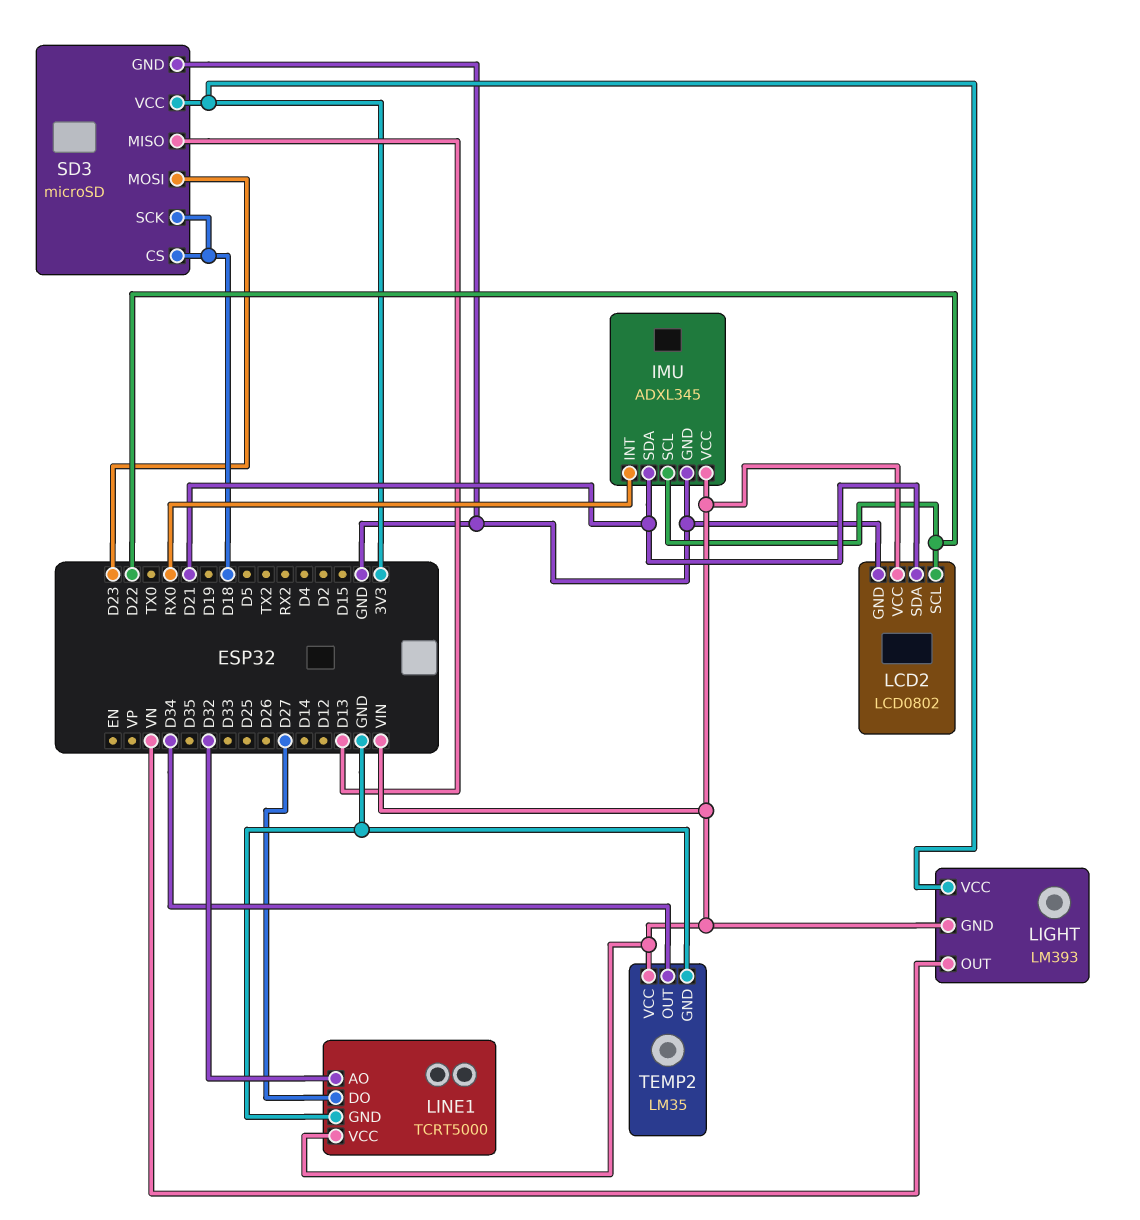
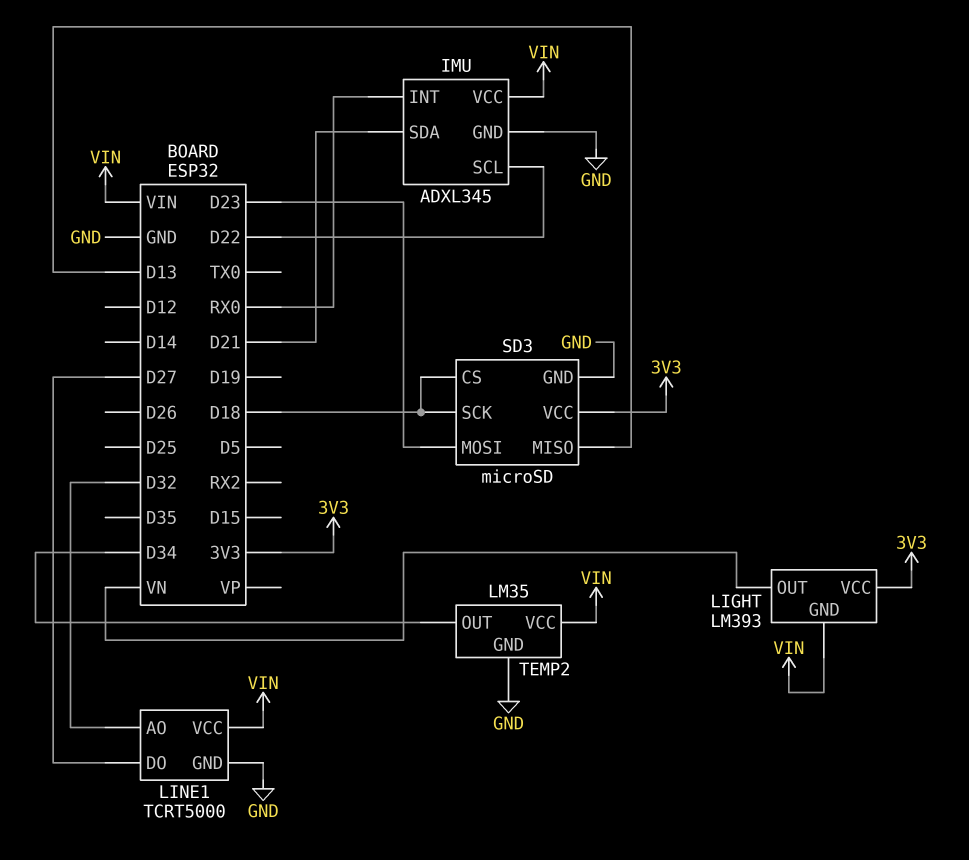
LCD2: LCD0802 -> none
LCD2 pin GND: GND -> none
LCD2 pin SCL: D22 -> none
LCD2 pin SDA: D21 -> none
LCD2 pin VCC: VIN -> none

